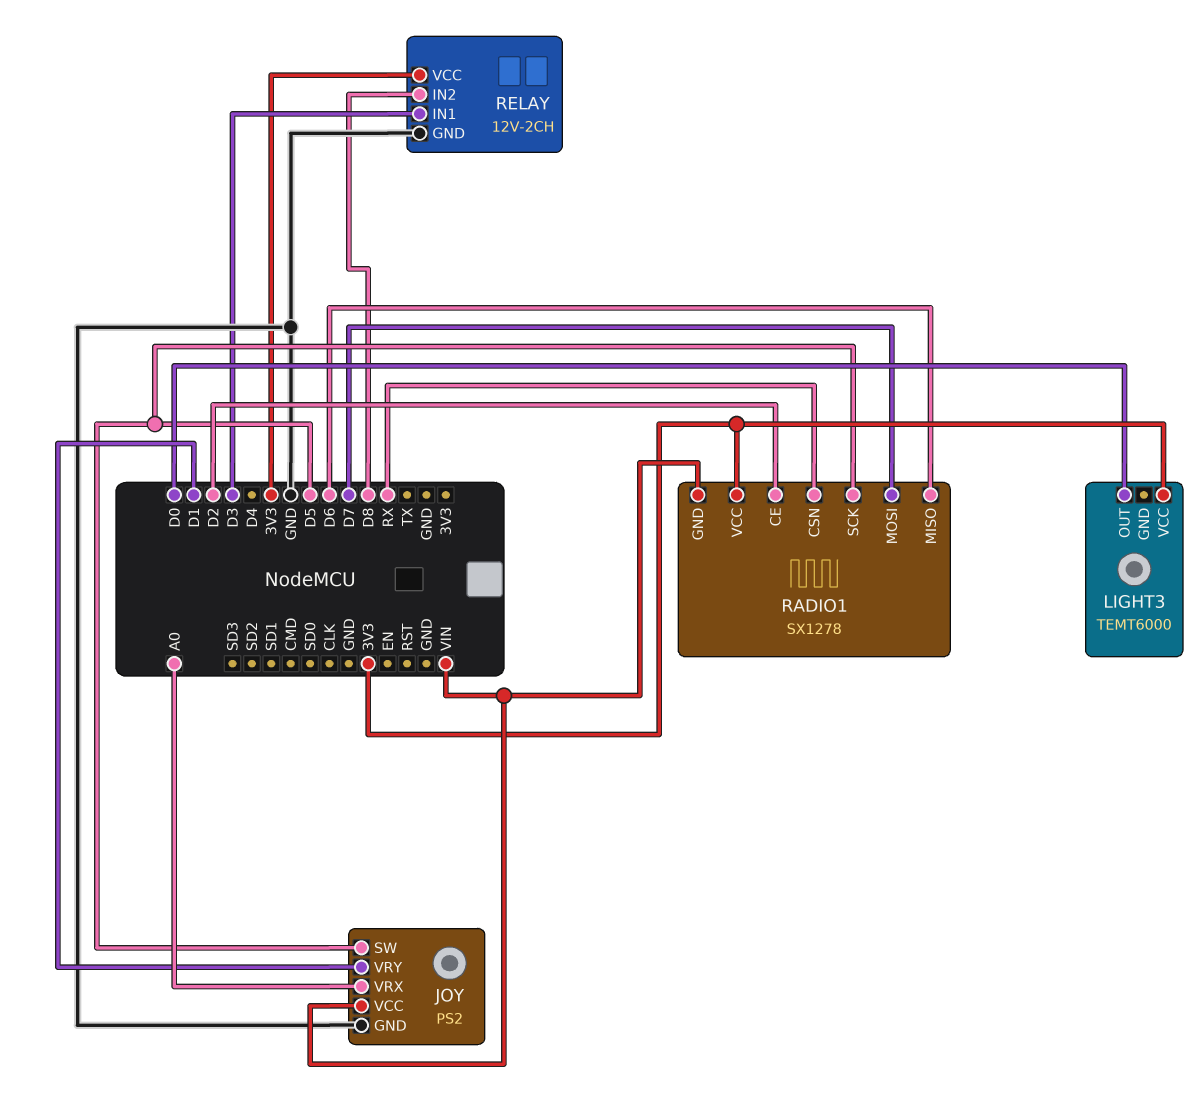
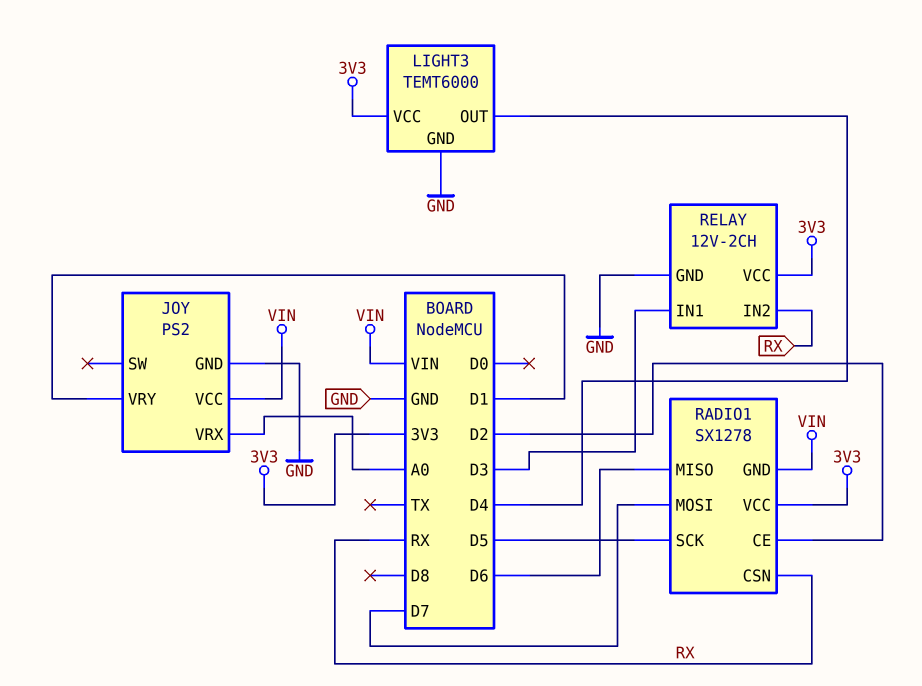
JOY pin SW: D5 -> none
LIGHT3 pin GND: none -> GND
LIGHT3 pin OUT: D0 -> D4
RELAY pin IN2: D8 -> RX

